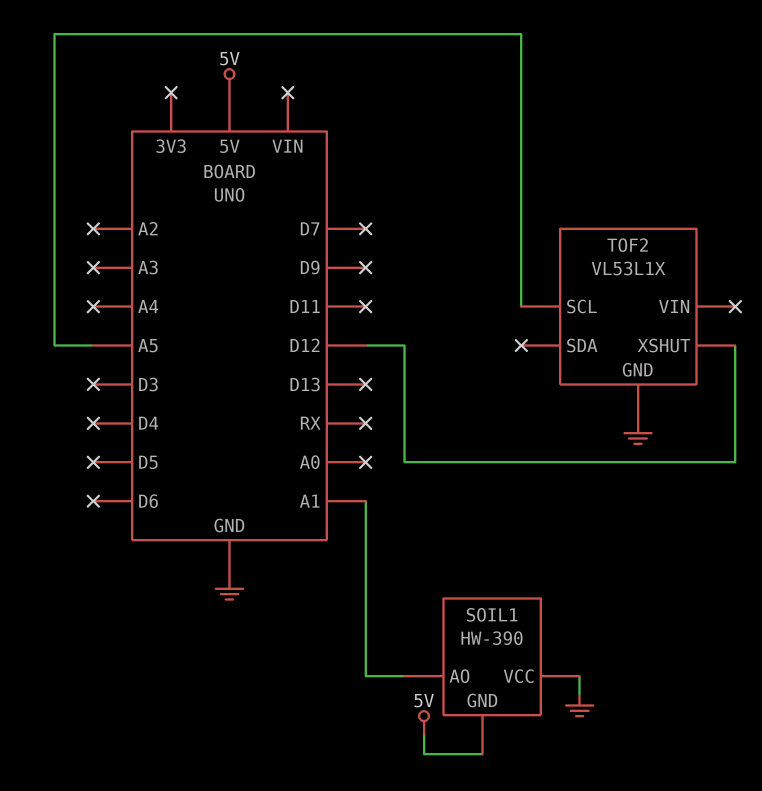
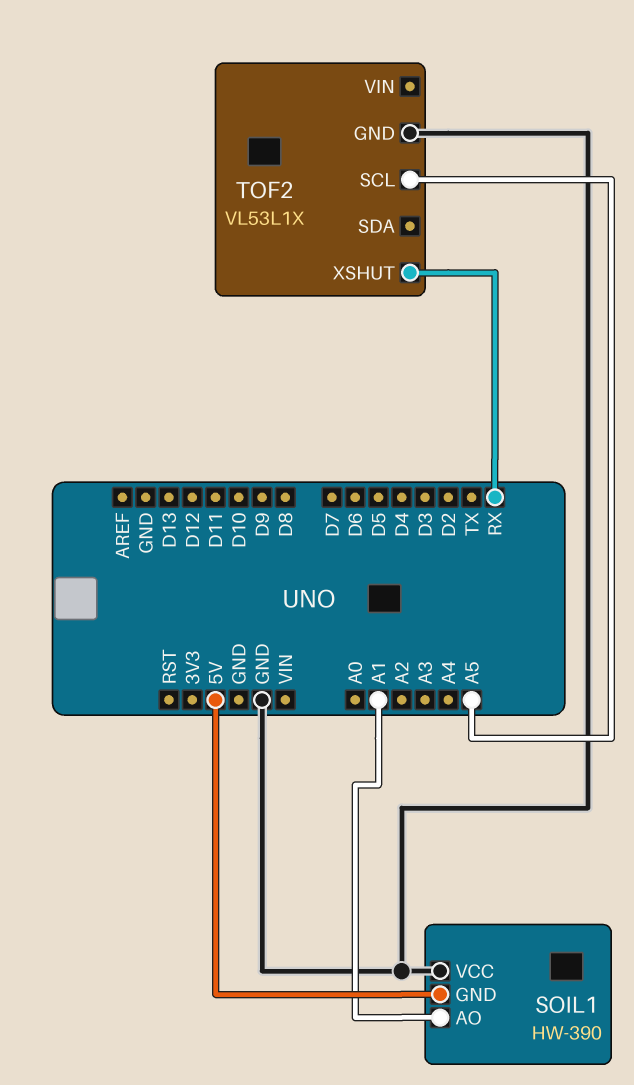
TOF2 pin XSHUT: D12 -> RX

